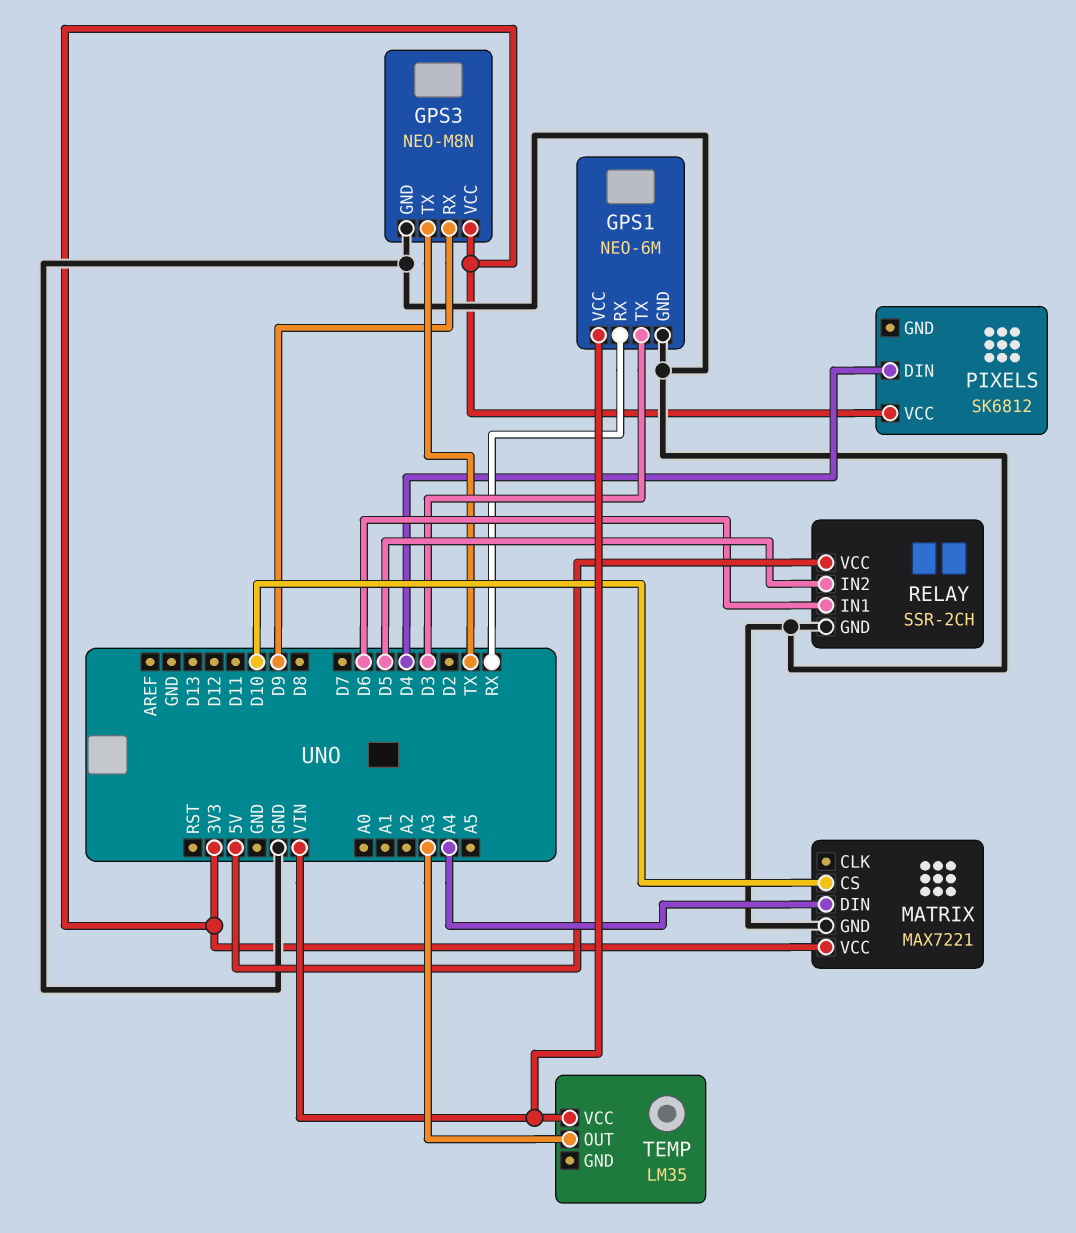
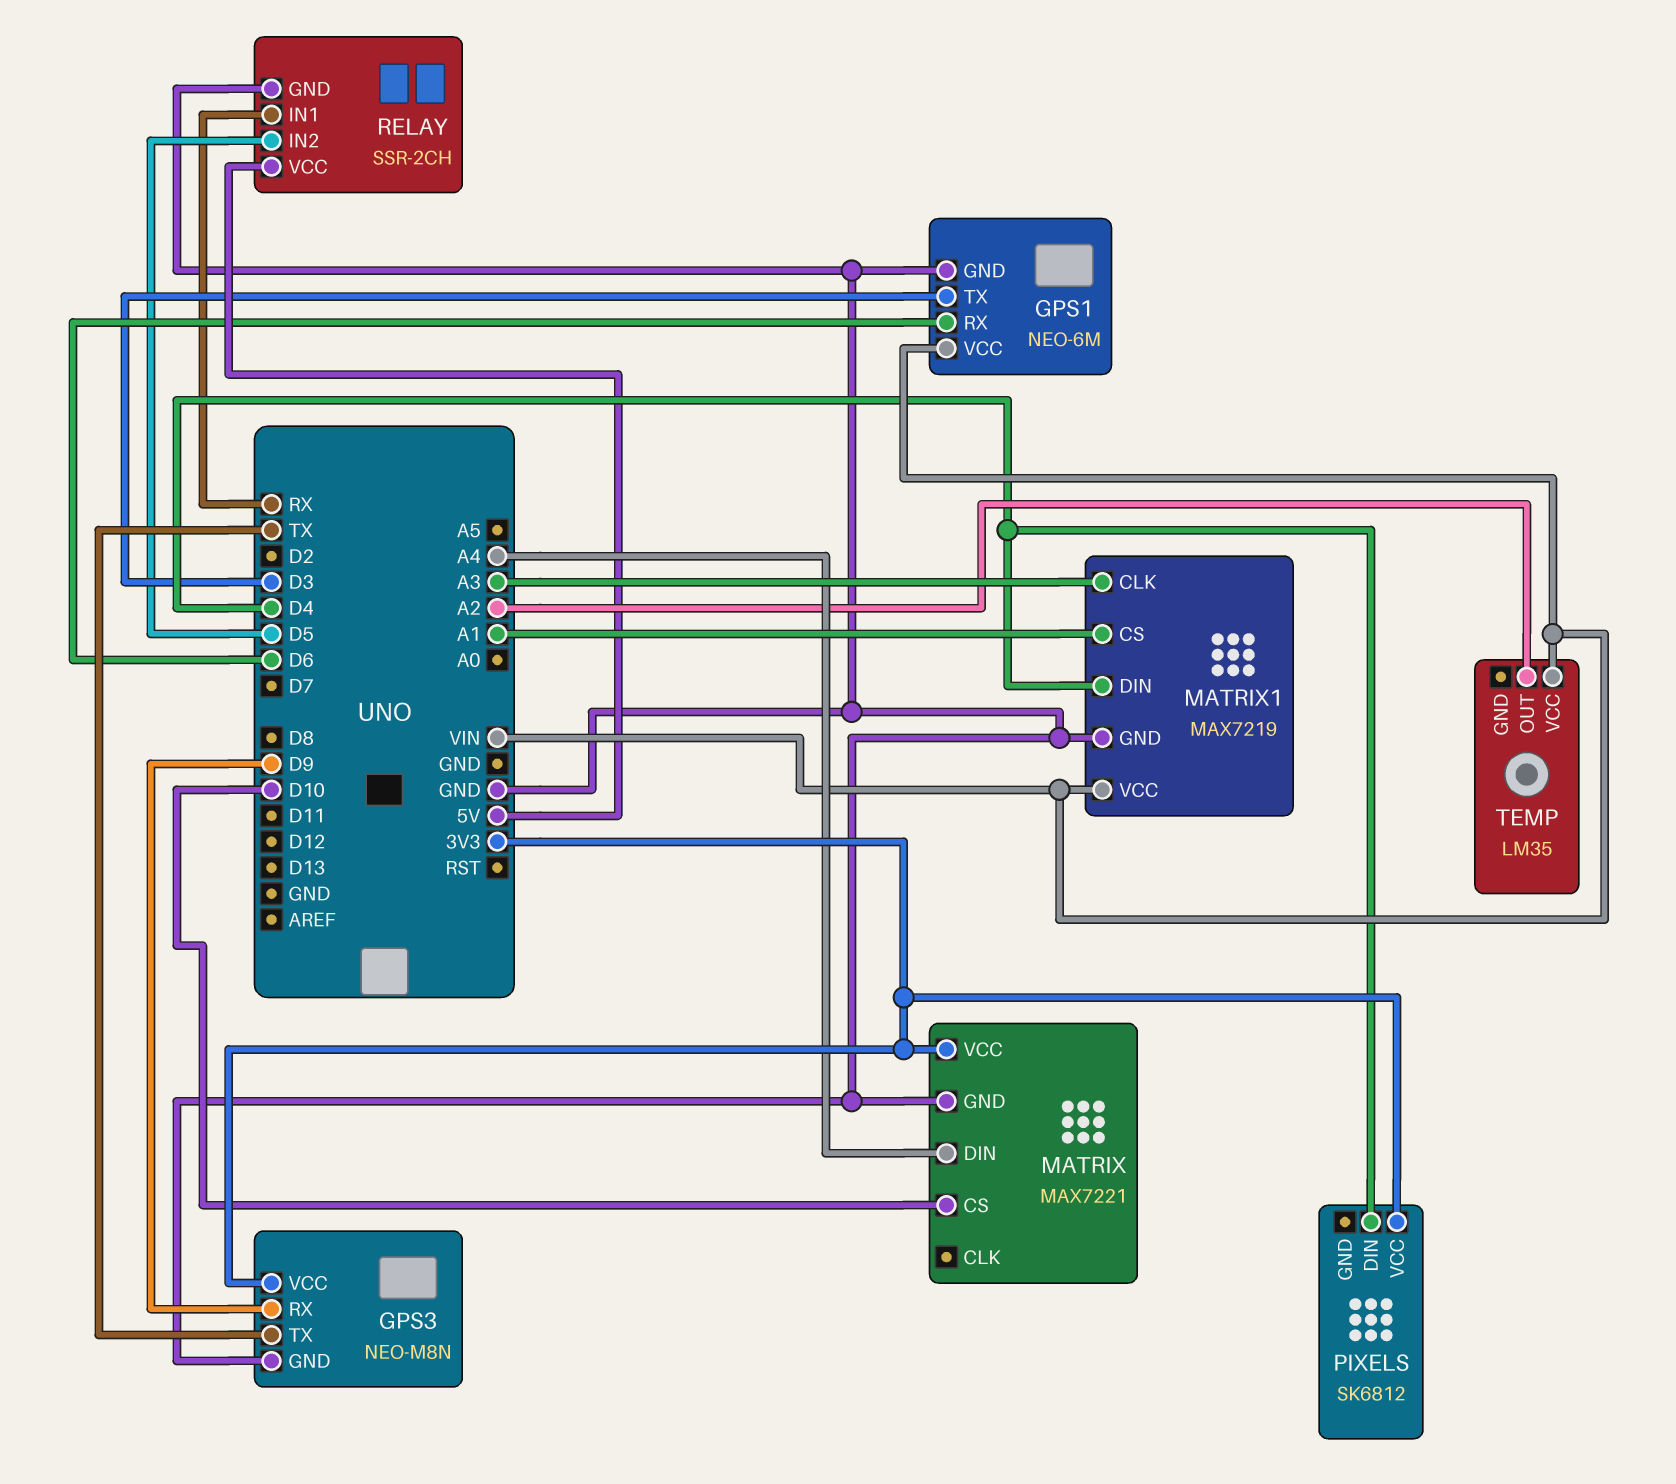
GPS1 pin RX: RX -> D6
MATRIX1: none -> MAX7219
MATRIX1 pin CLK: none -> A3
MATRIX1 pin CS: none -> A1
MATRIX1 pin DIN: none -> D4
MATRIX1 pin GND: none -> GND
MATRIX1 pin VCC: none -> VIN
RELAY pin IN1: D6 -> RX
TEMP pin OUT: A3 -> A2

